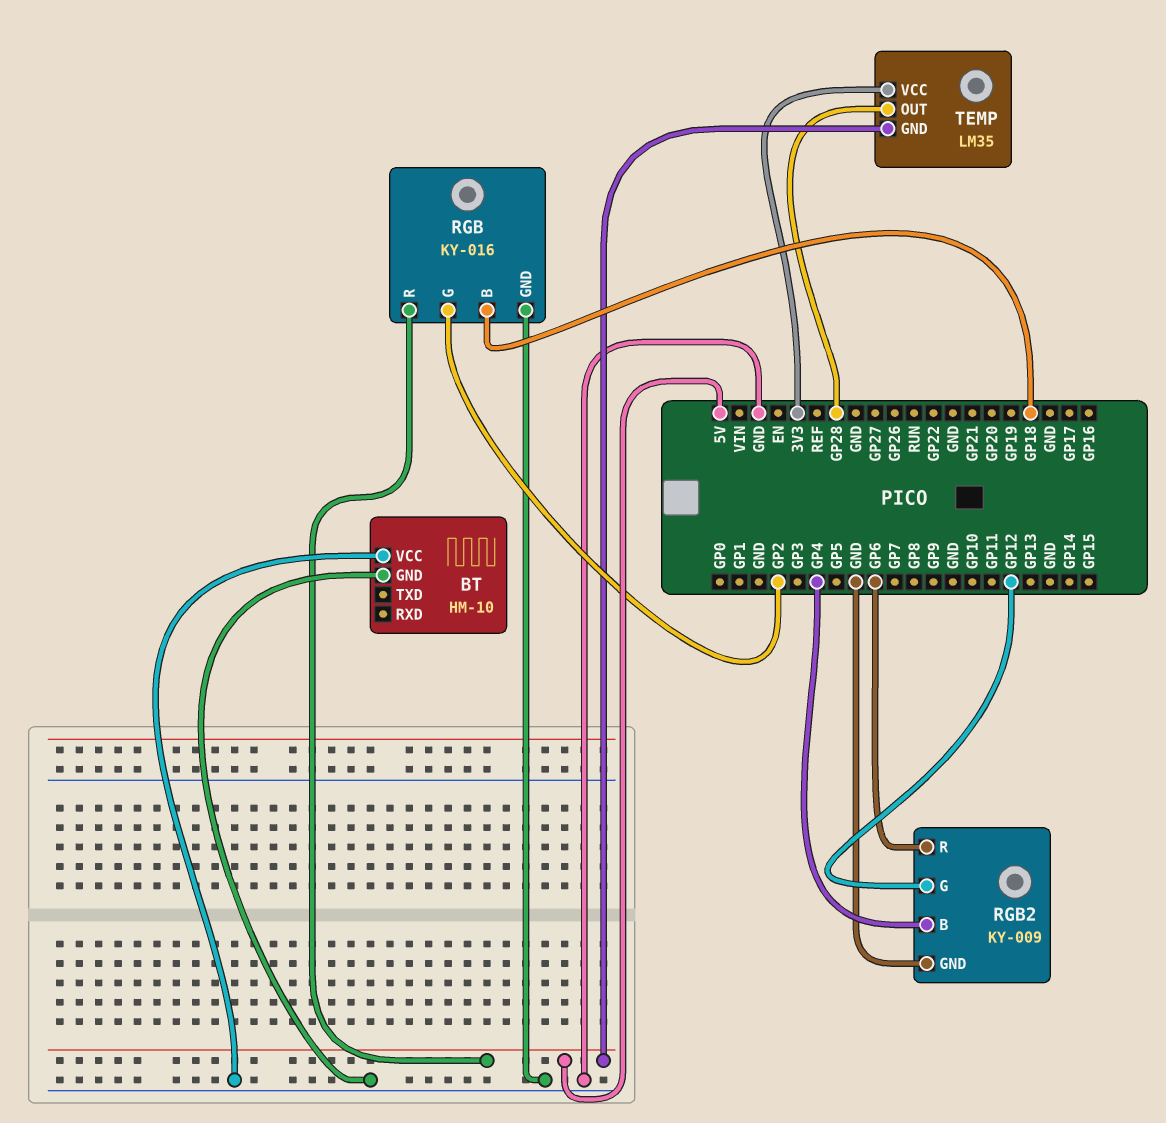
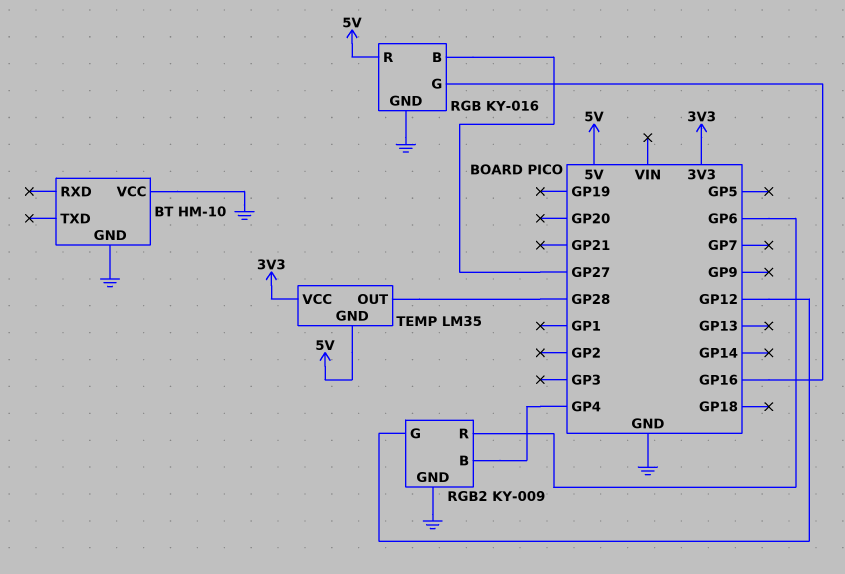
RGB pin B: GP18 -> GP27
RGB pin G: GP2 -> GP16

